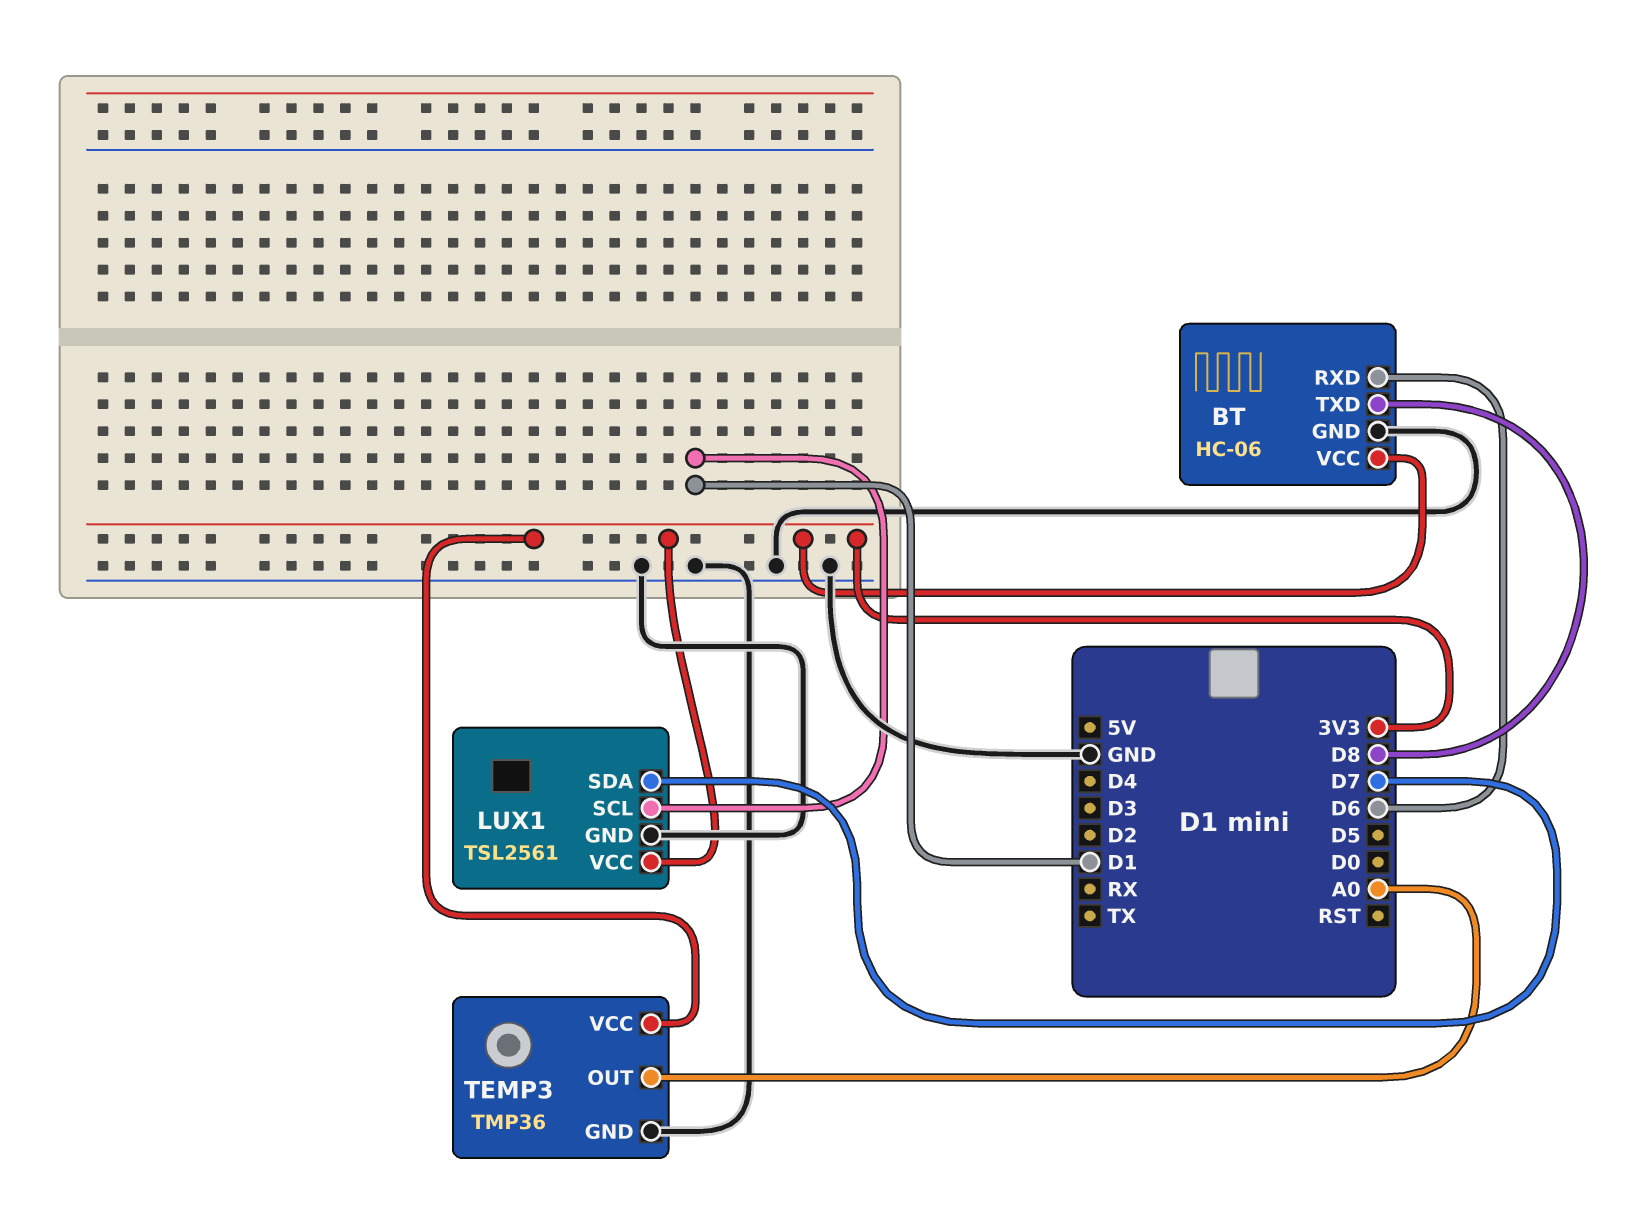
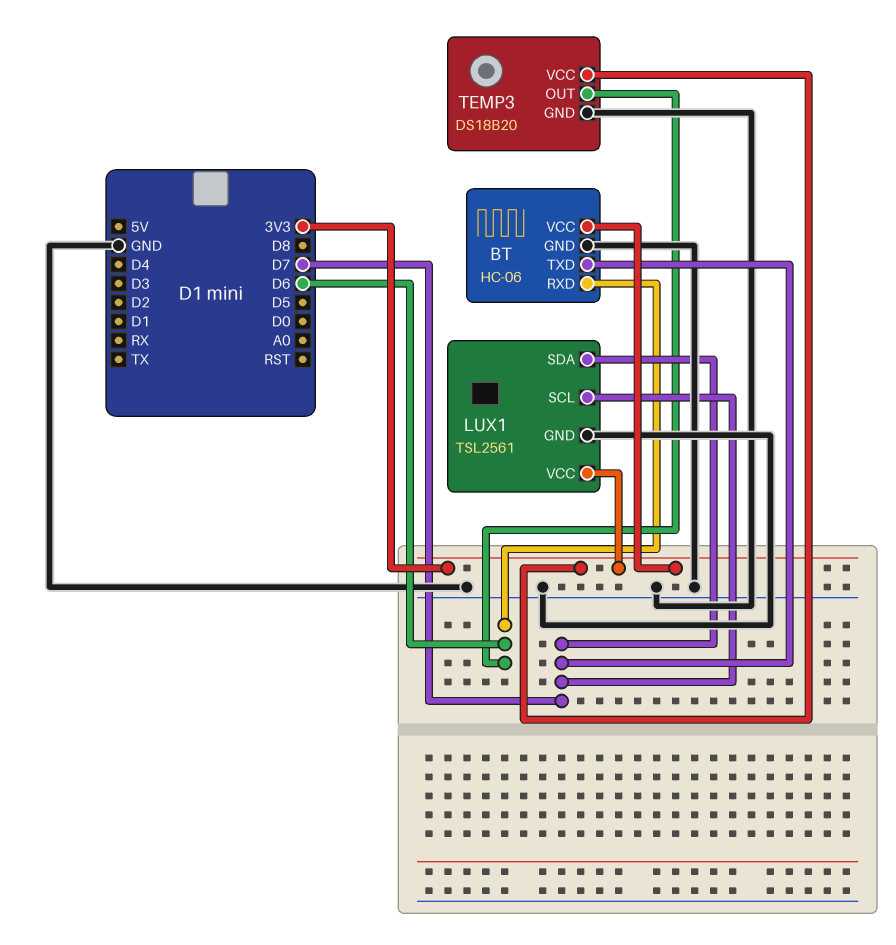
BT pin TXD: D8 -> D7
LUX1 pin SCL: D1 -> D7
TEMP3: TMP36 -> DS18B20
TEMP3 pin OUT: A0 -> D6

